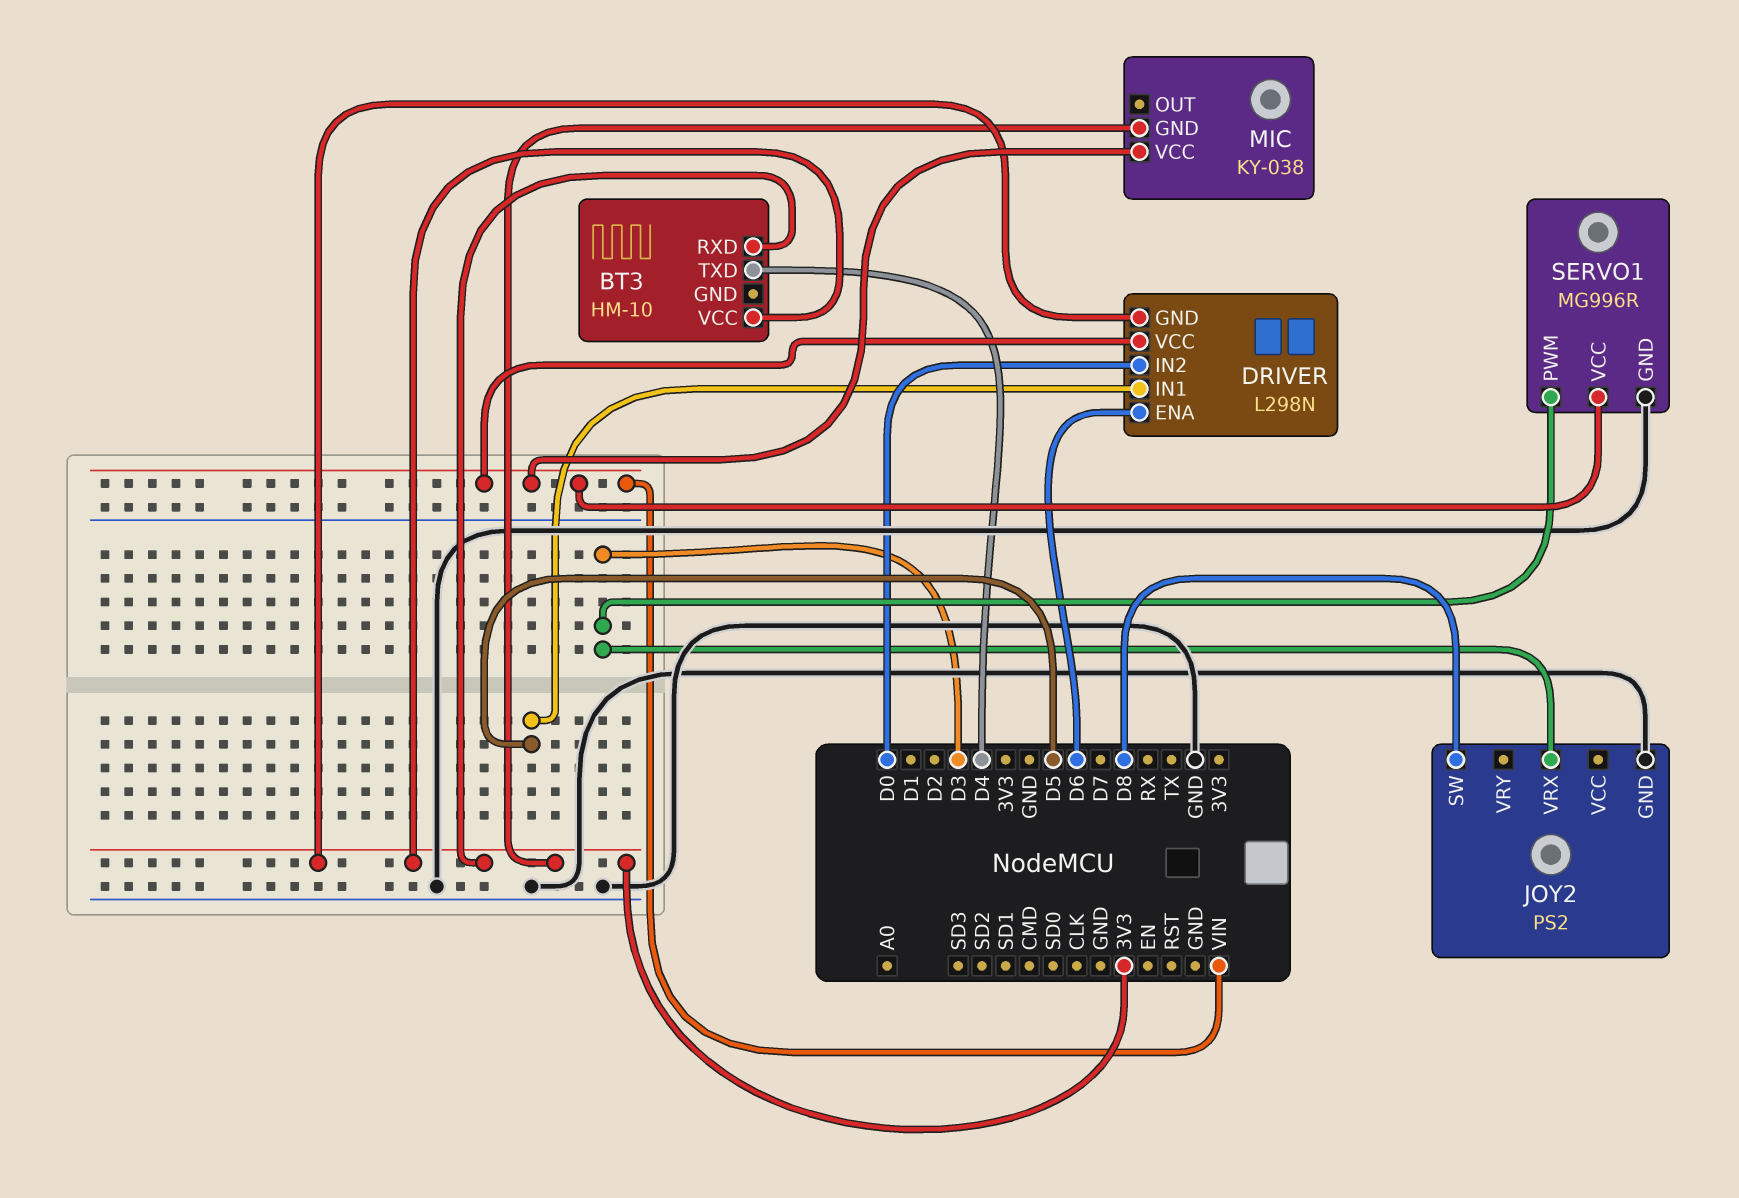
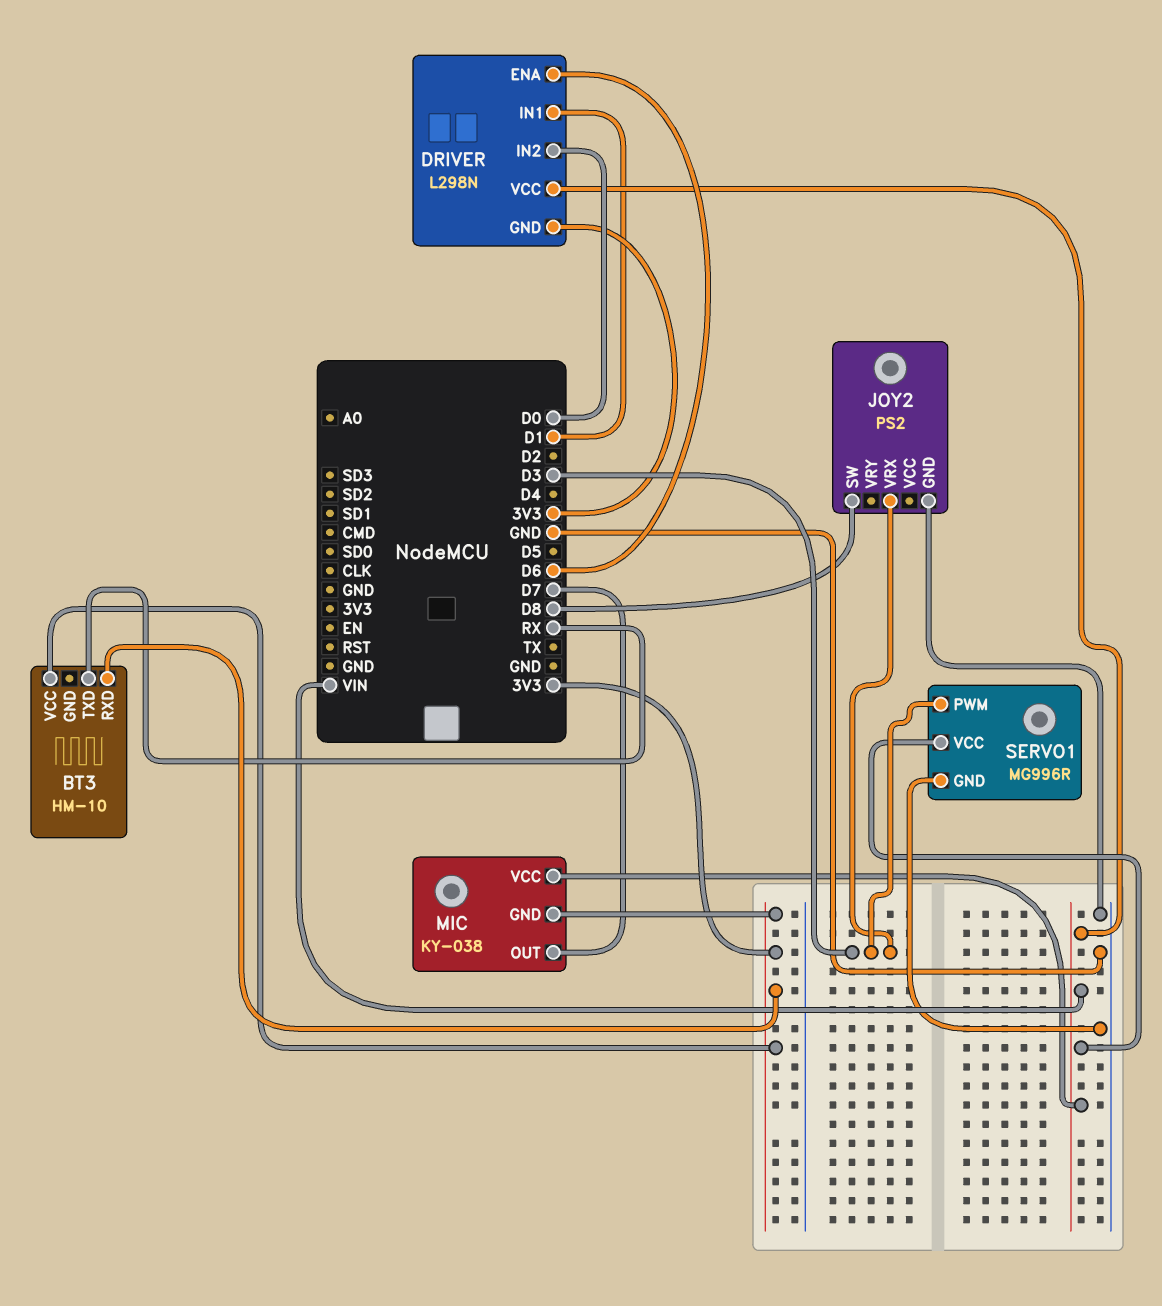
BT3 pin TXD: D4 -> RX
DRIVER pin IN1: D5 -> D1
MIC pin OUT: none -> D7

